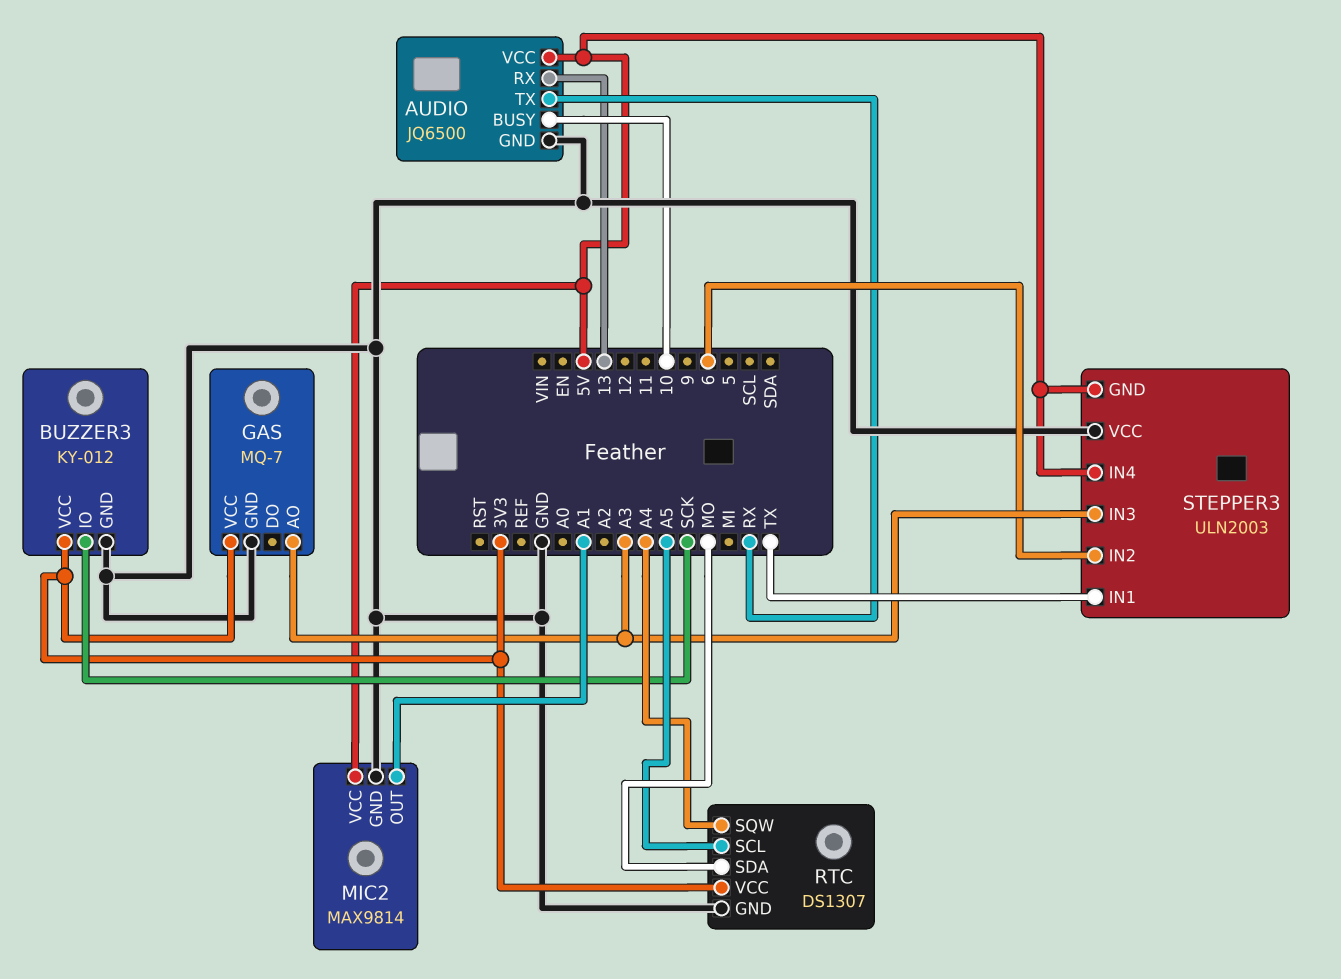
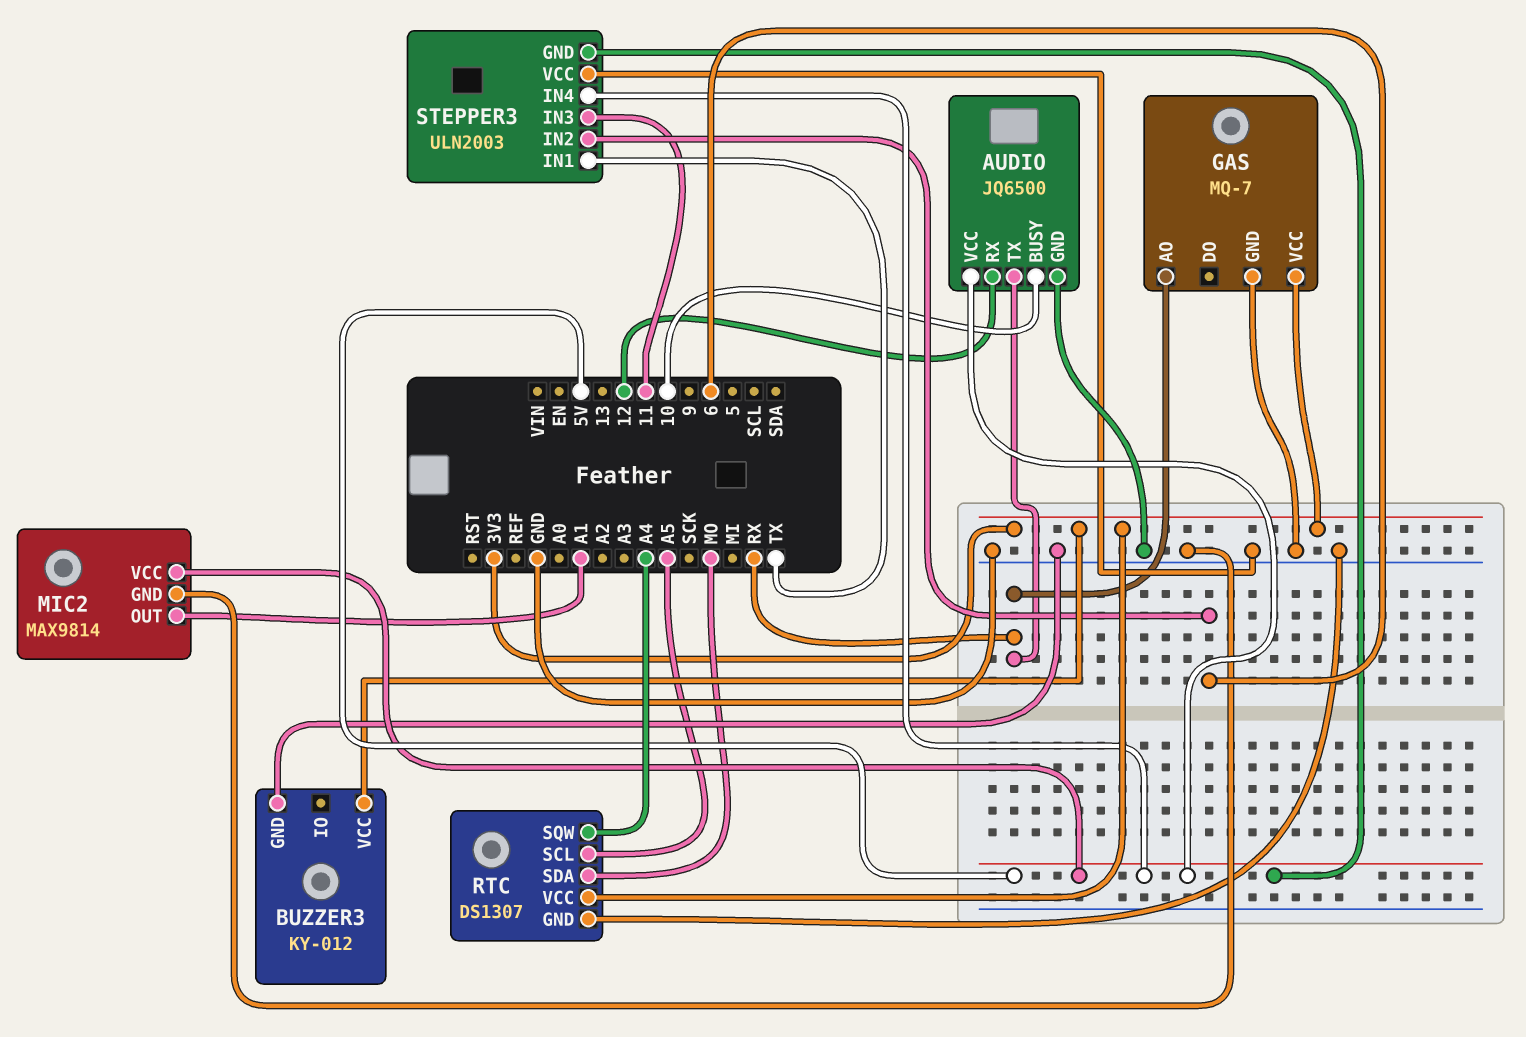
AUDIO pin RX: 13 -> 12
BUZZER3 pin IO: SCK -> none
GAS pin AO: A3 -> RX
STEPPER3 pin IN3: A3 -> 11

